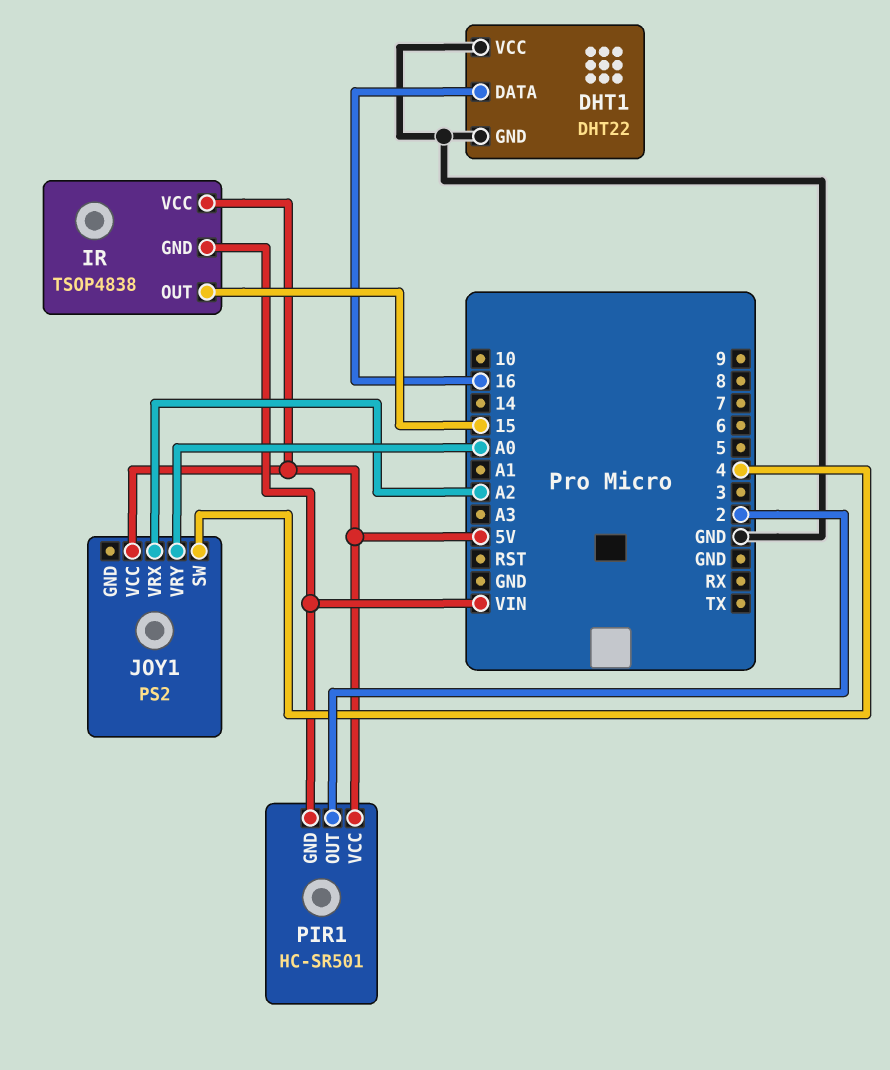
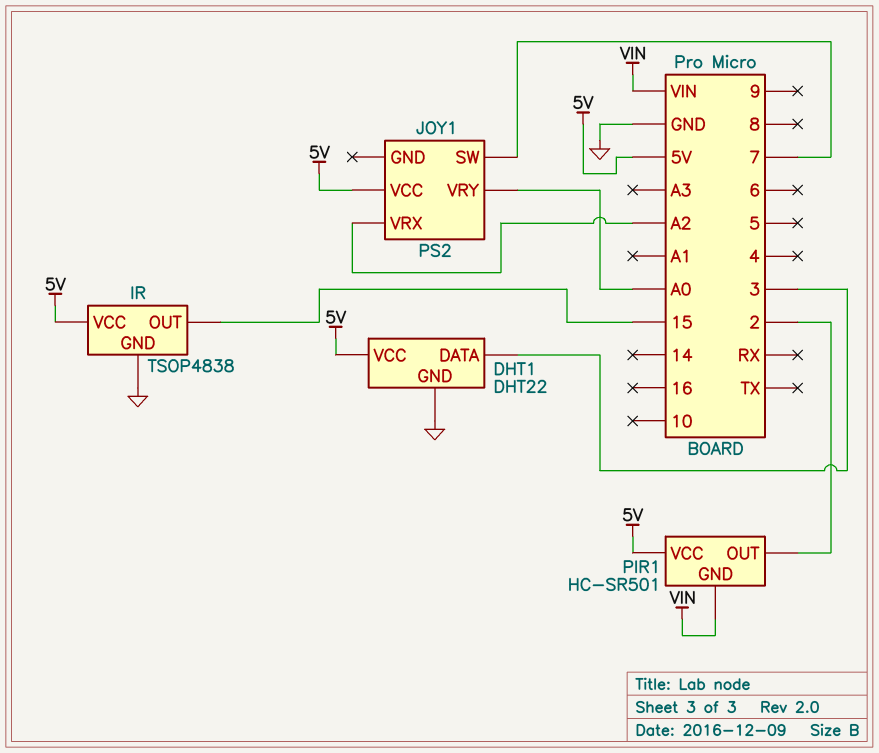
DHT1 pin DATA: 16 -> 3
DHT1 pin VCC: GND -> 5V
IR pin GND: VIN -> GND
JOY1 pin SW: 4 -> 7

